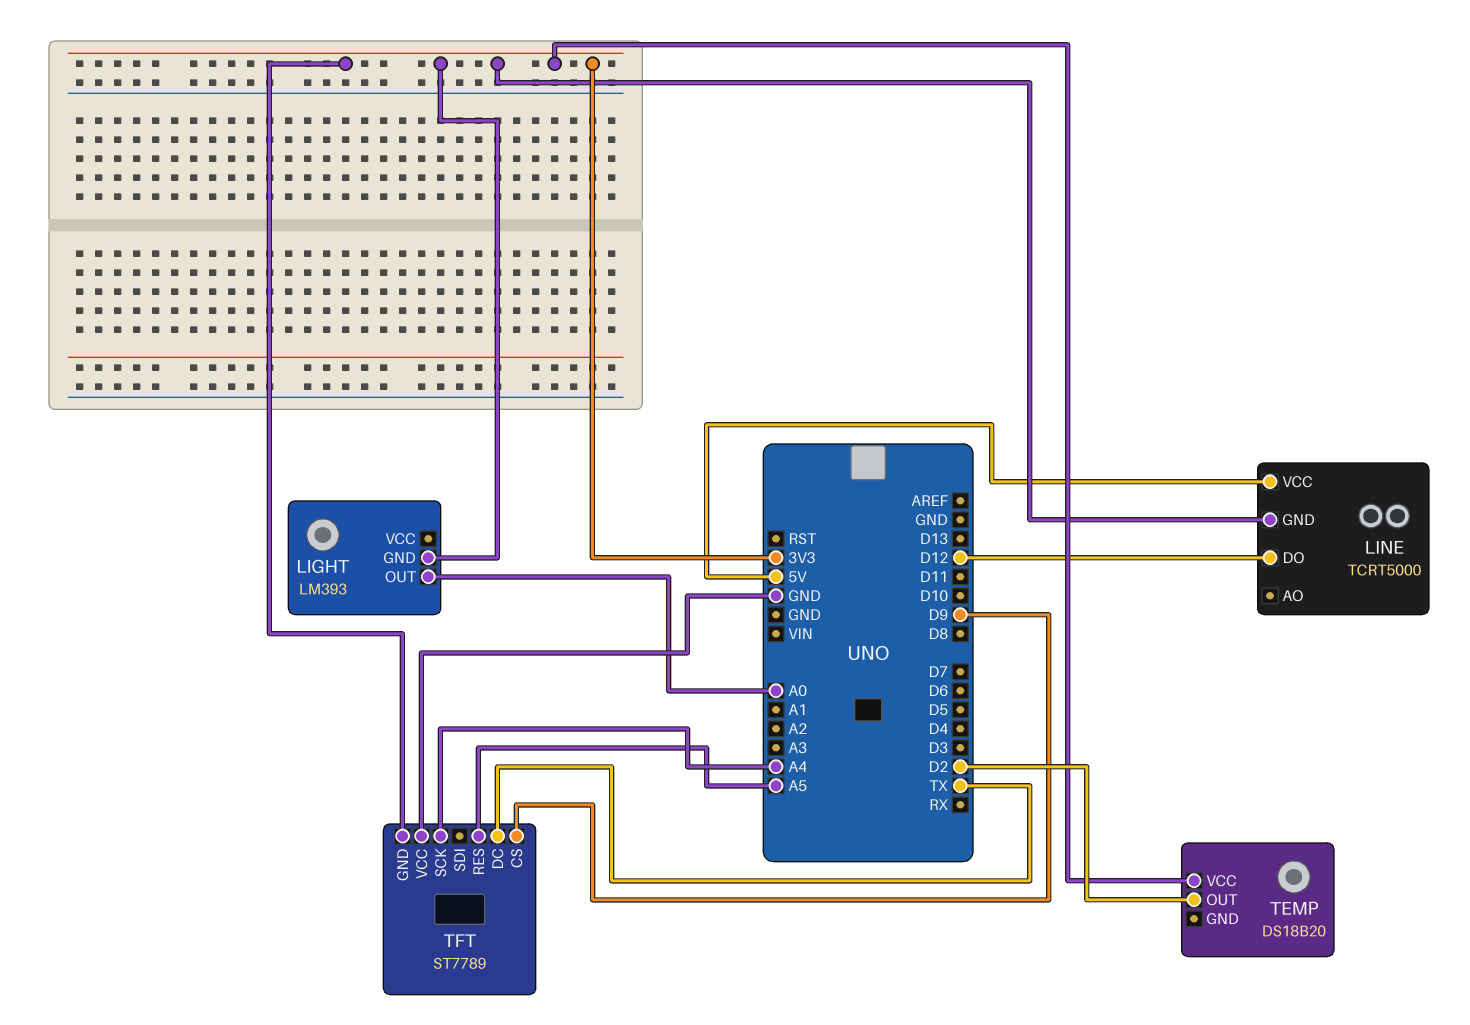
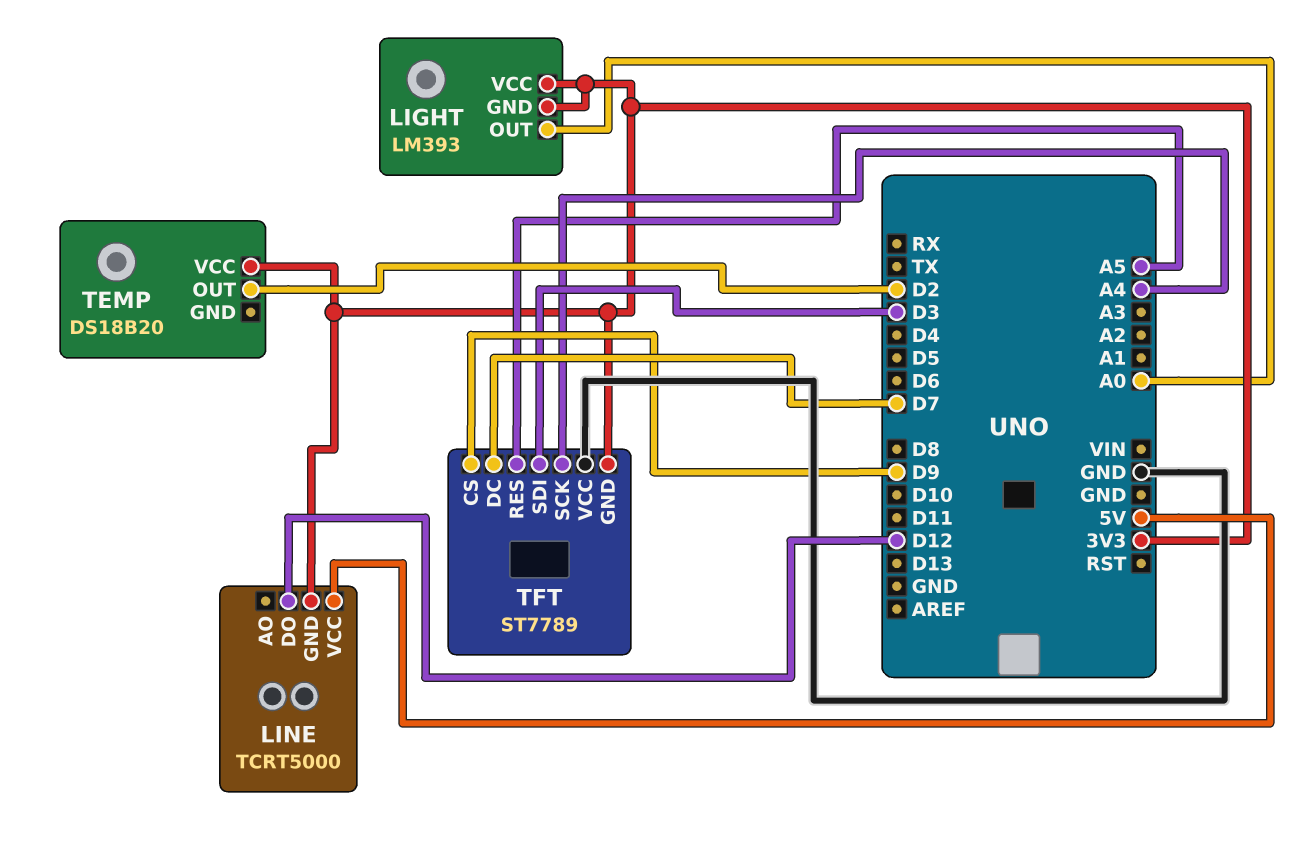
LIGHT pin VCC: none -> 3V3
TFT pin DC: TX -> D7
TFT pin SDI: none -> D3

